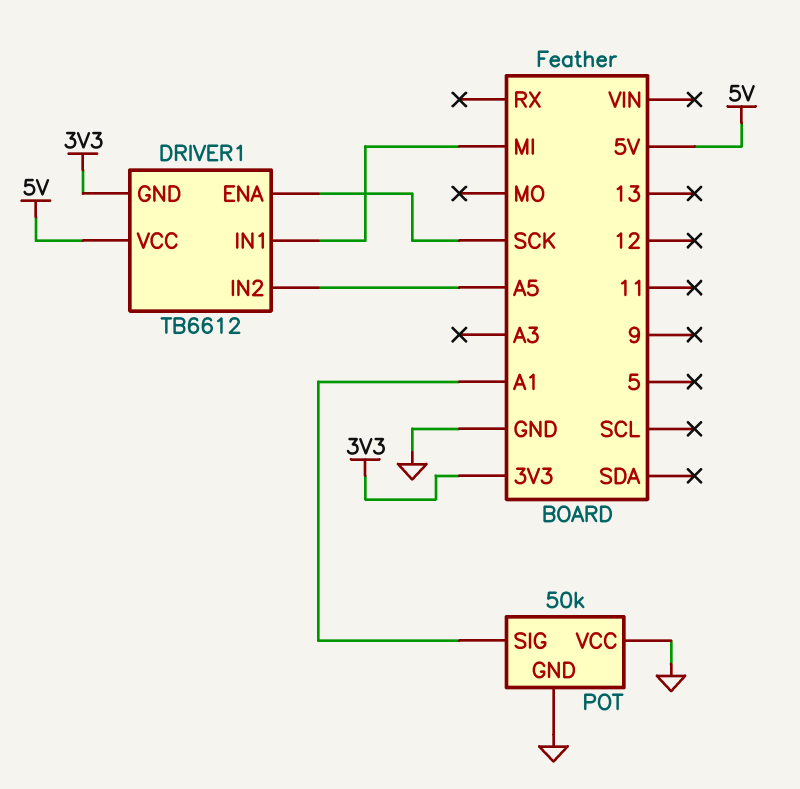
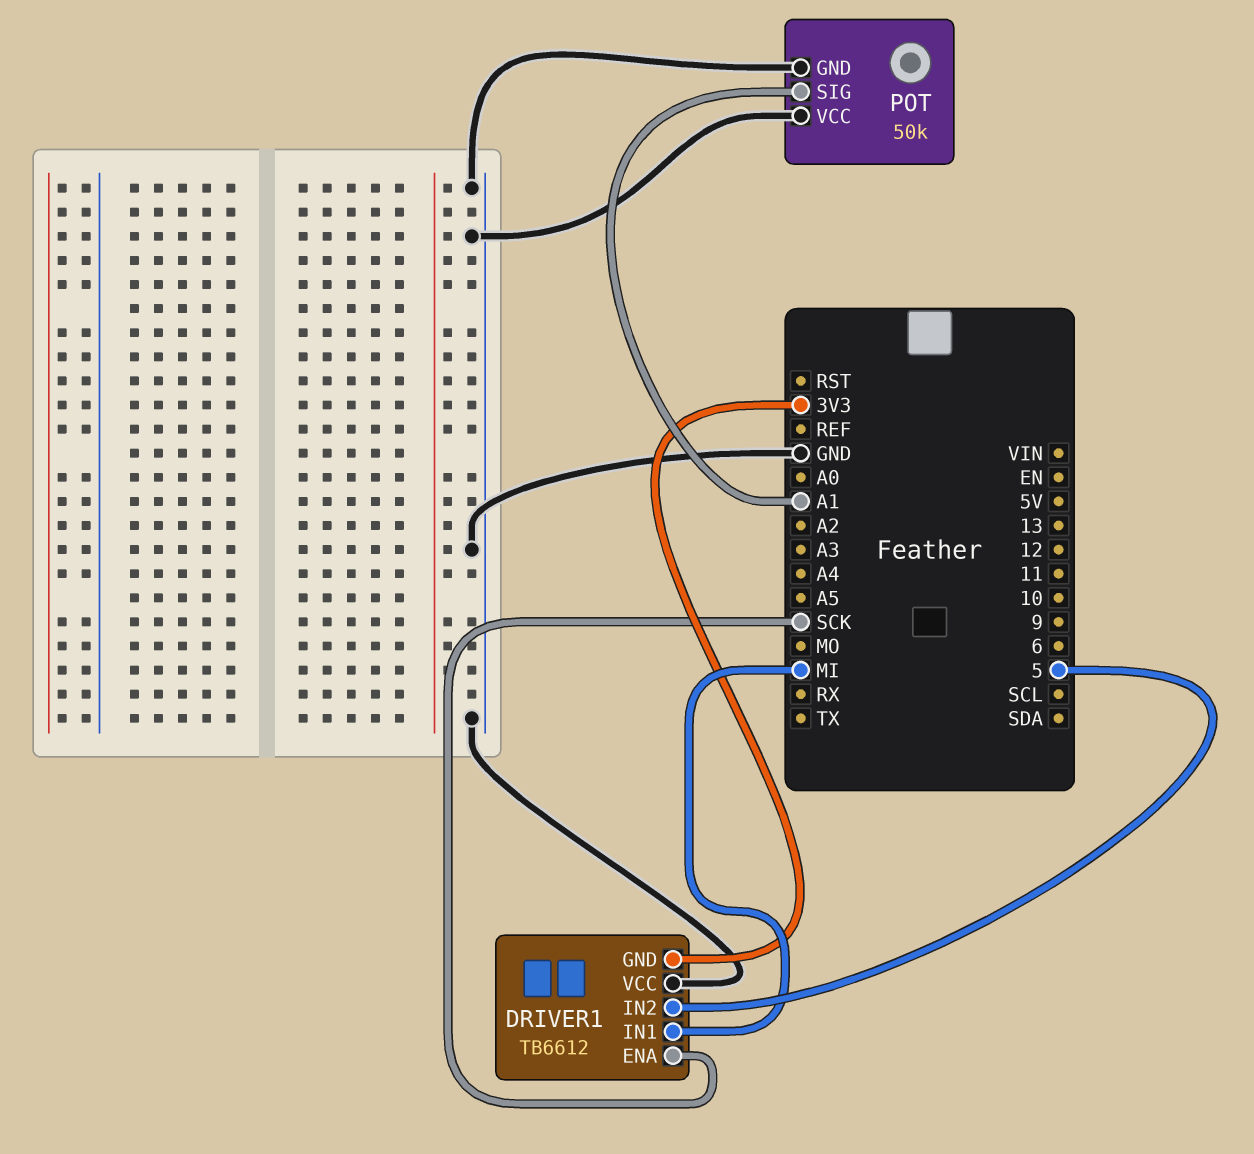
DRIVER1 pin IN2: A5 -> 5
DRIVER1 pin VCC: 5V -> GND

